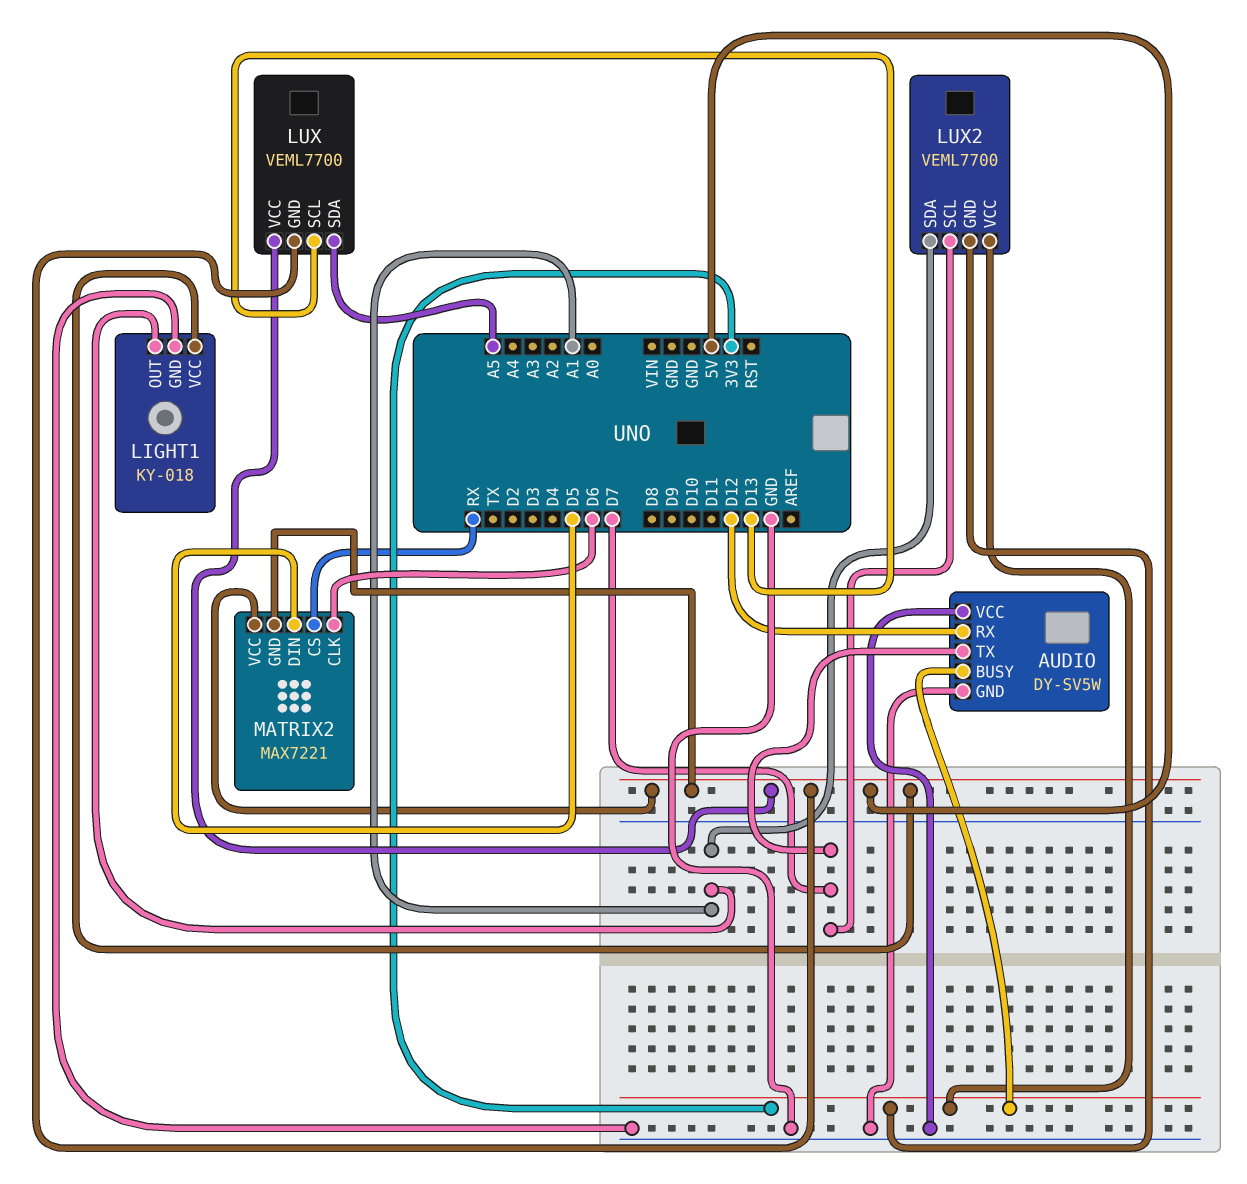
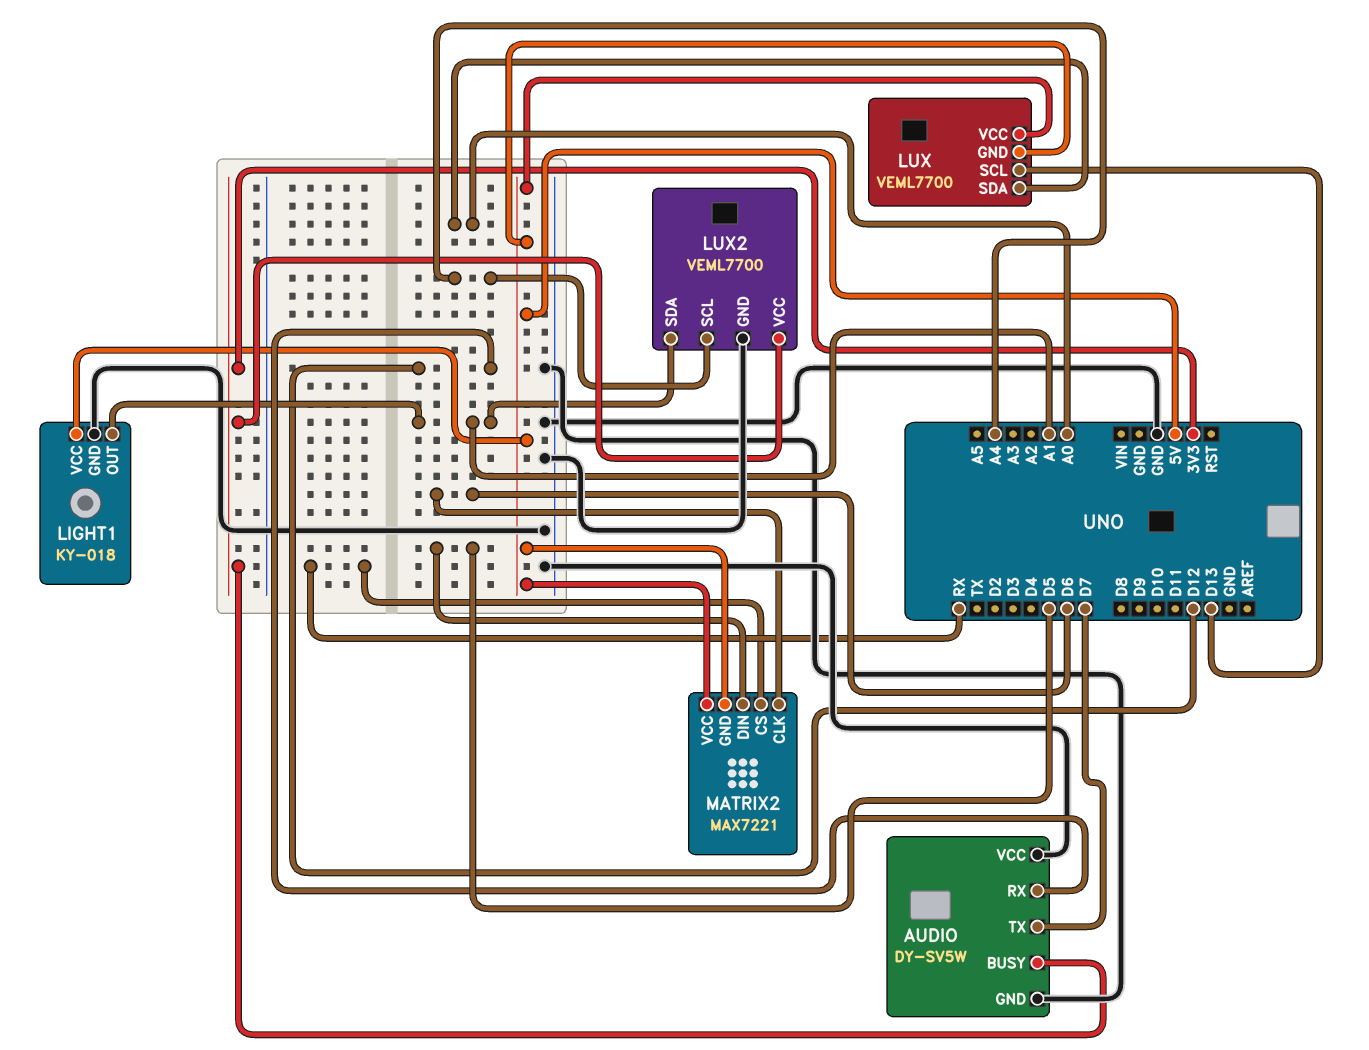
LUX pin SDA: A5 -> A0
LUX2 pin GND: 3V3 -> GND
LUX2 pin SCL: D7 -> A4

